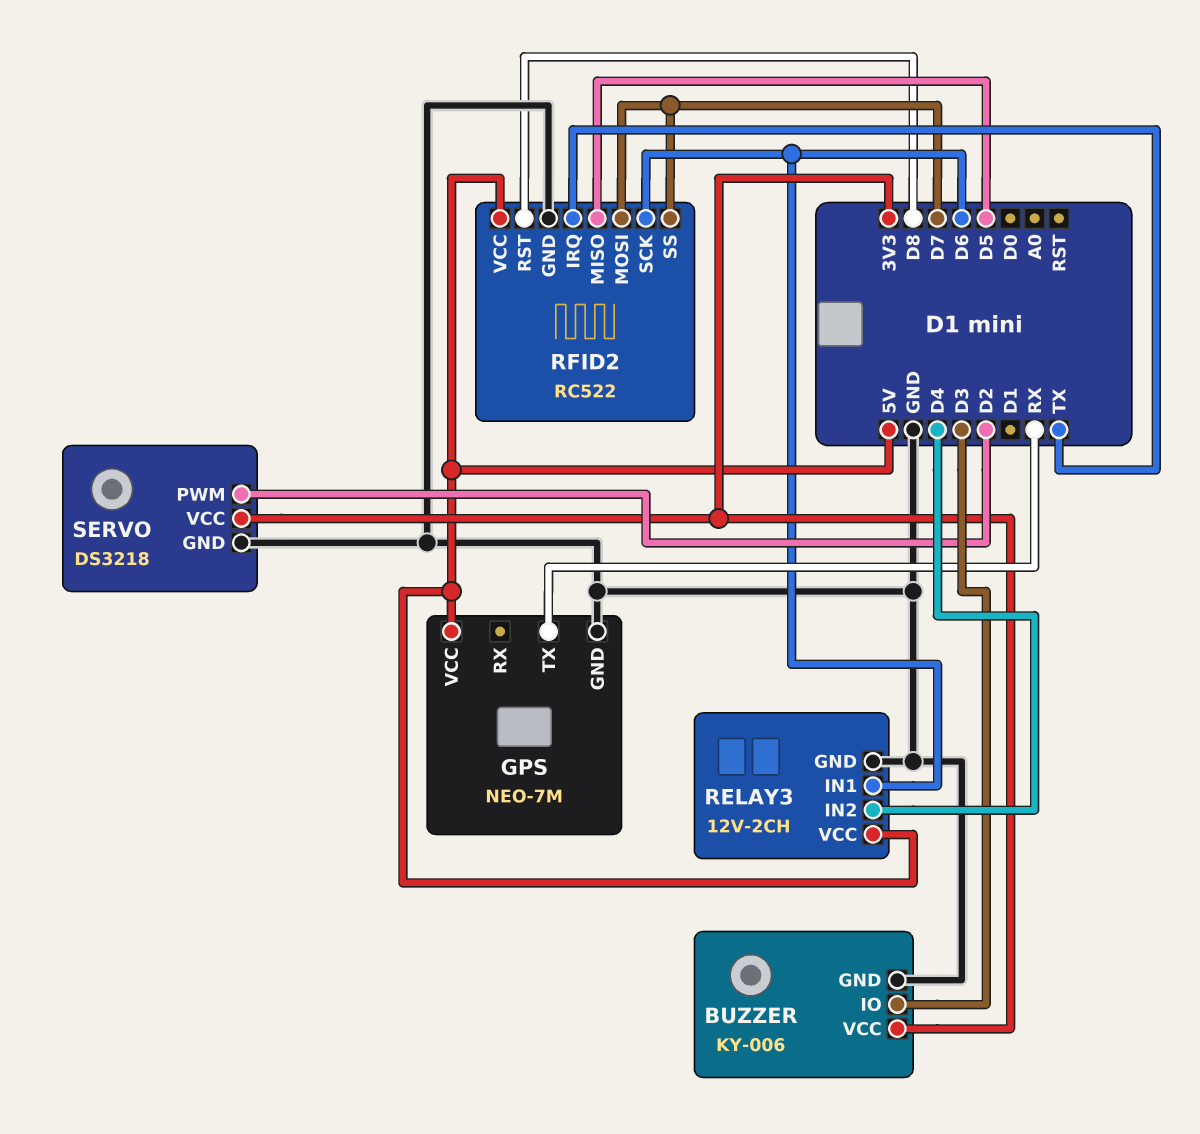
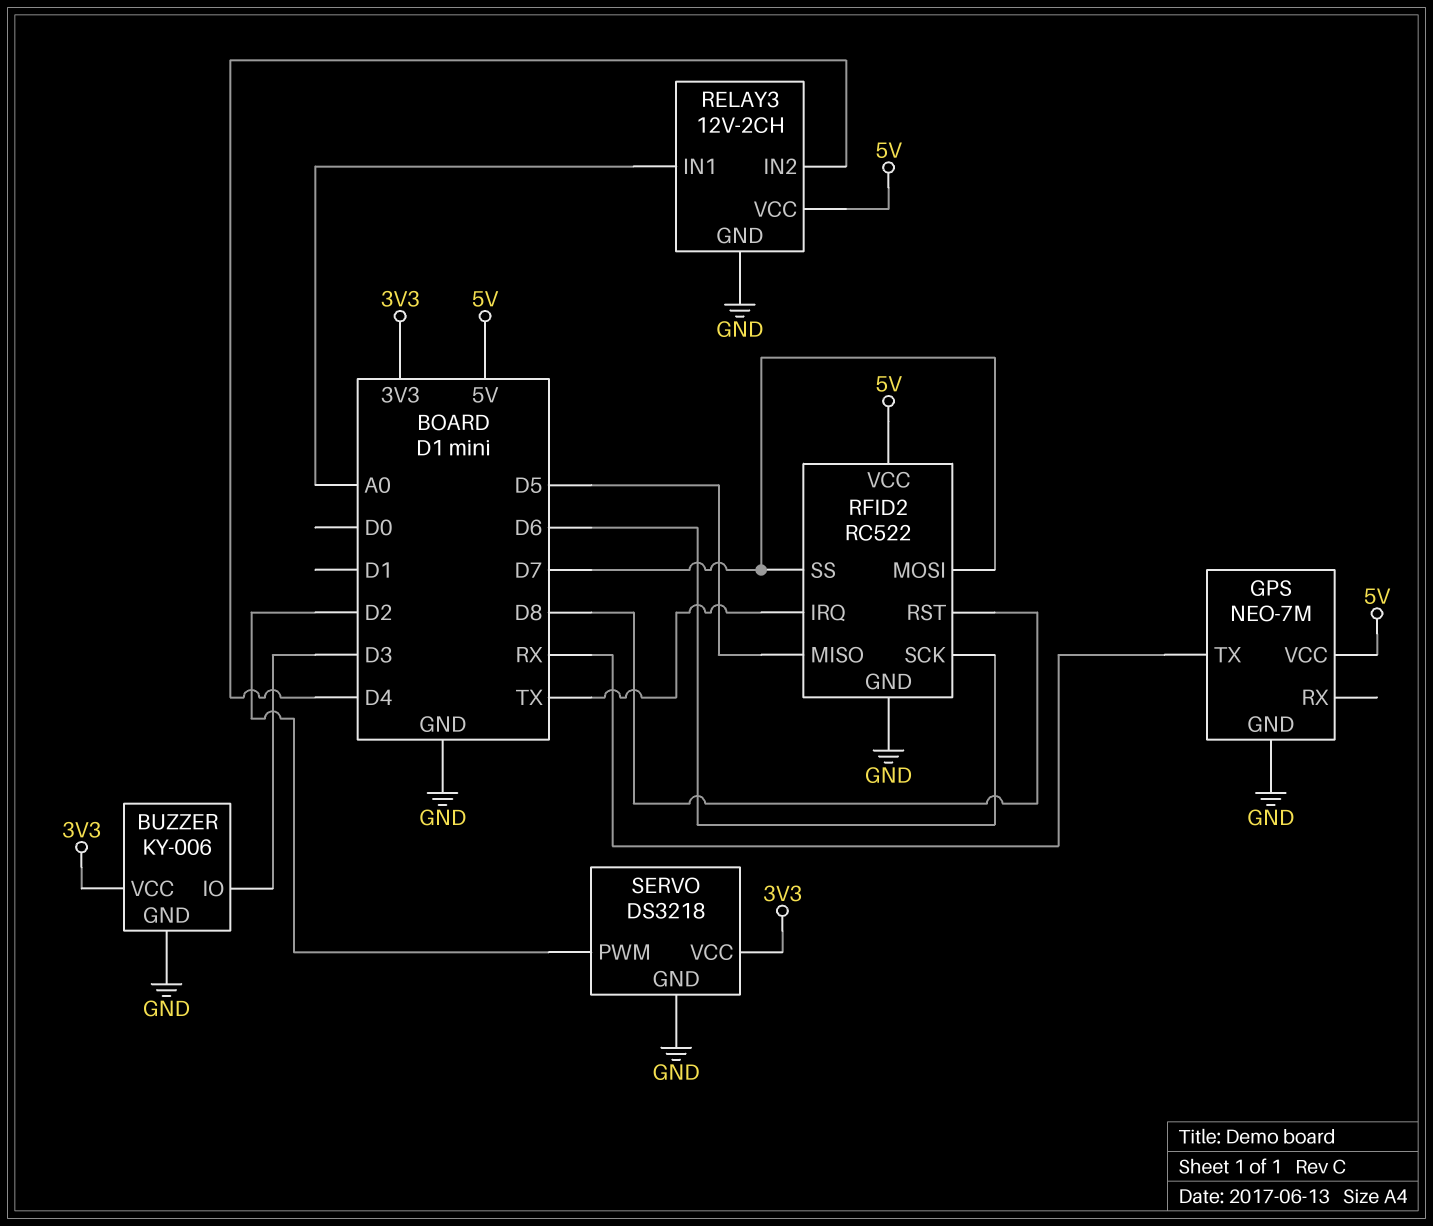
RELAY3 pin IN1: D6 -> A0

